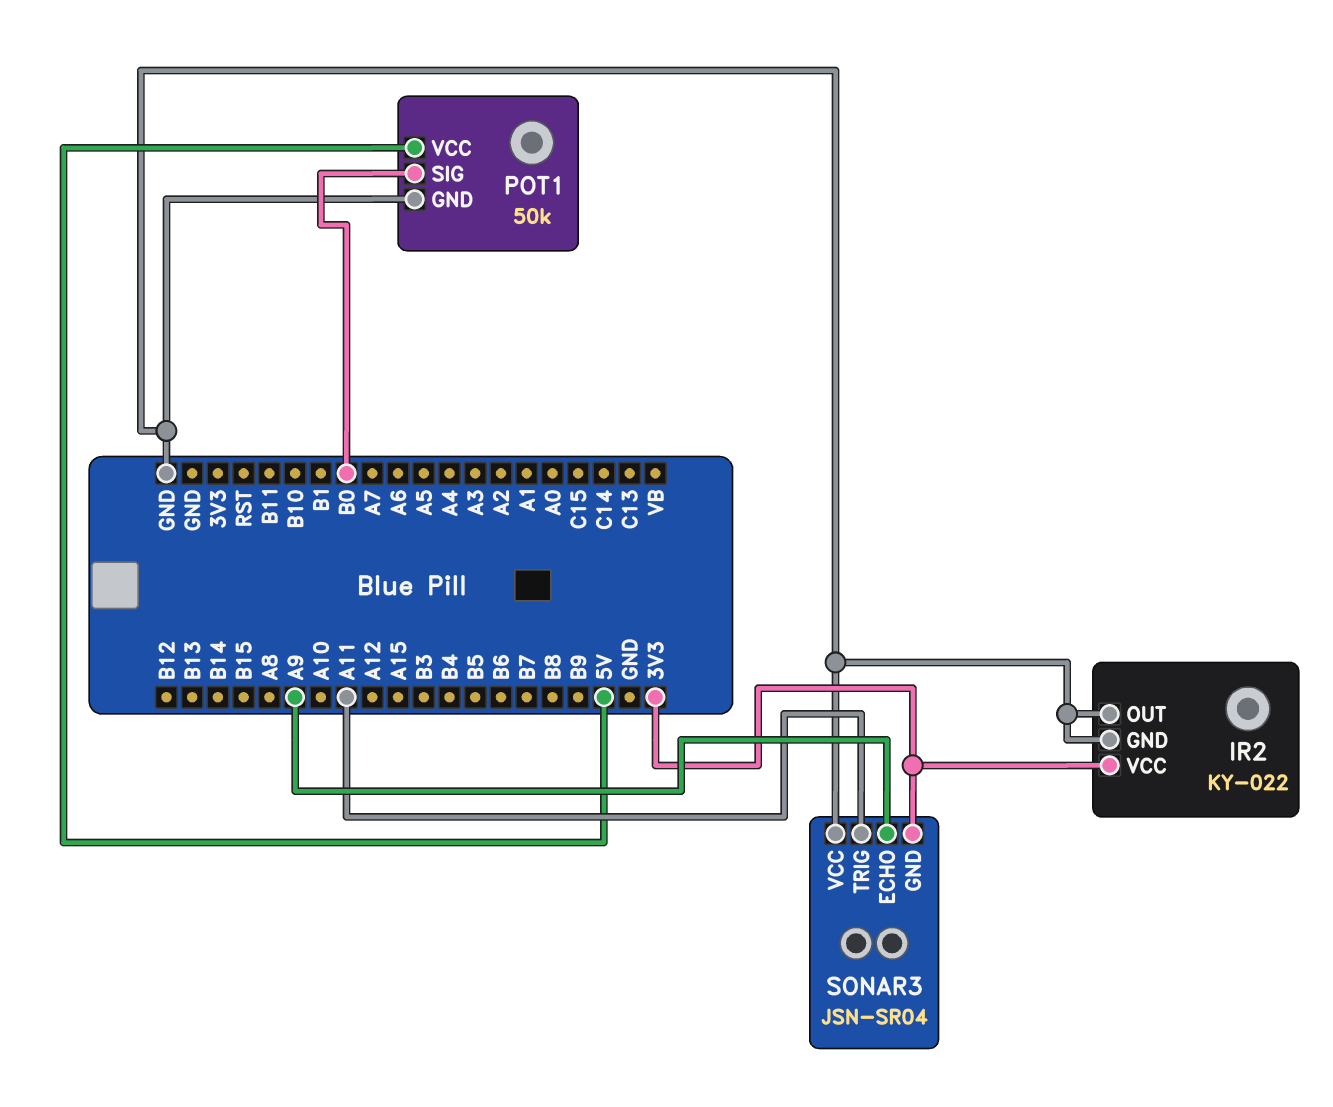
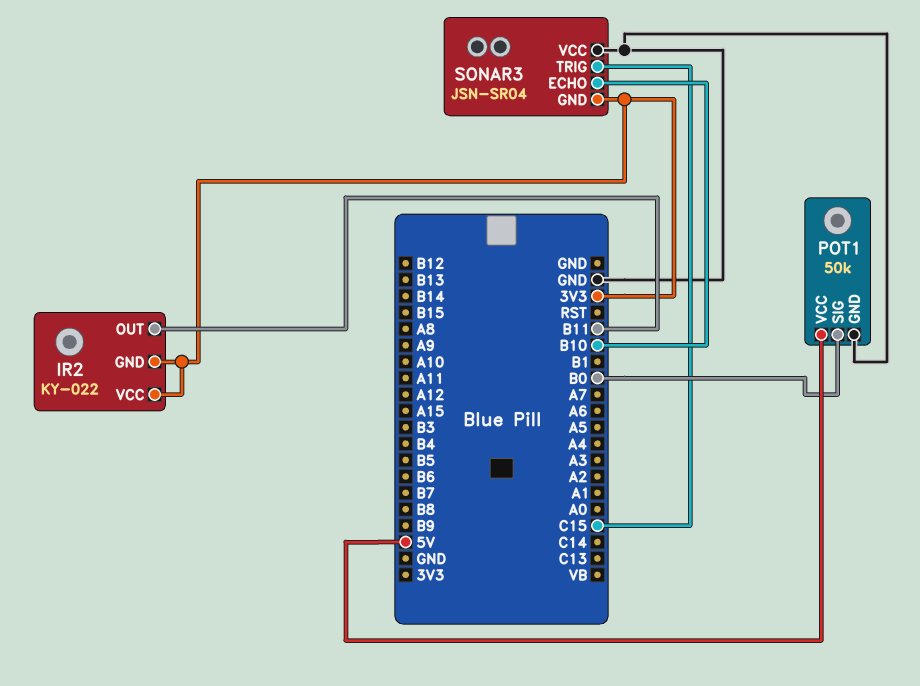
IR2 pin GND: GND -> 3V3
IR2 pin OUT: GND -> B11
SONAR3 pin ECHO: A9 -> B10
SONAR3 pin TRIG: A11 -> C15

